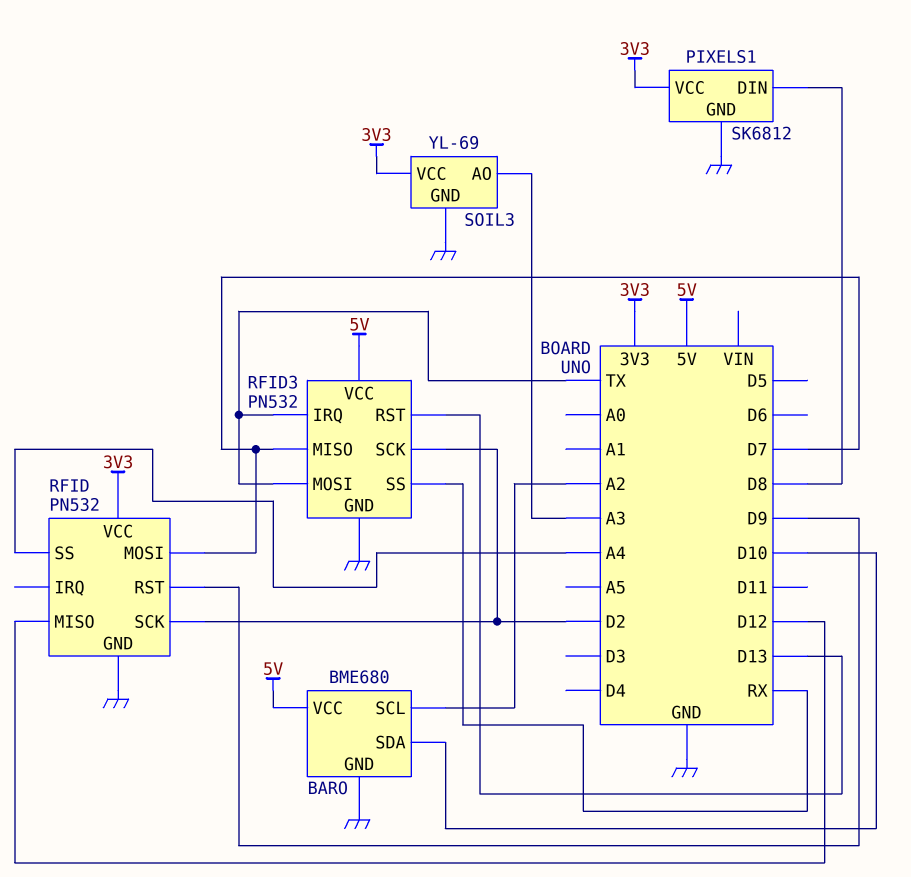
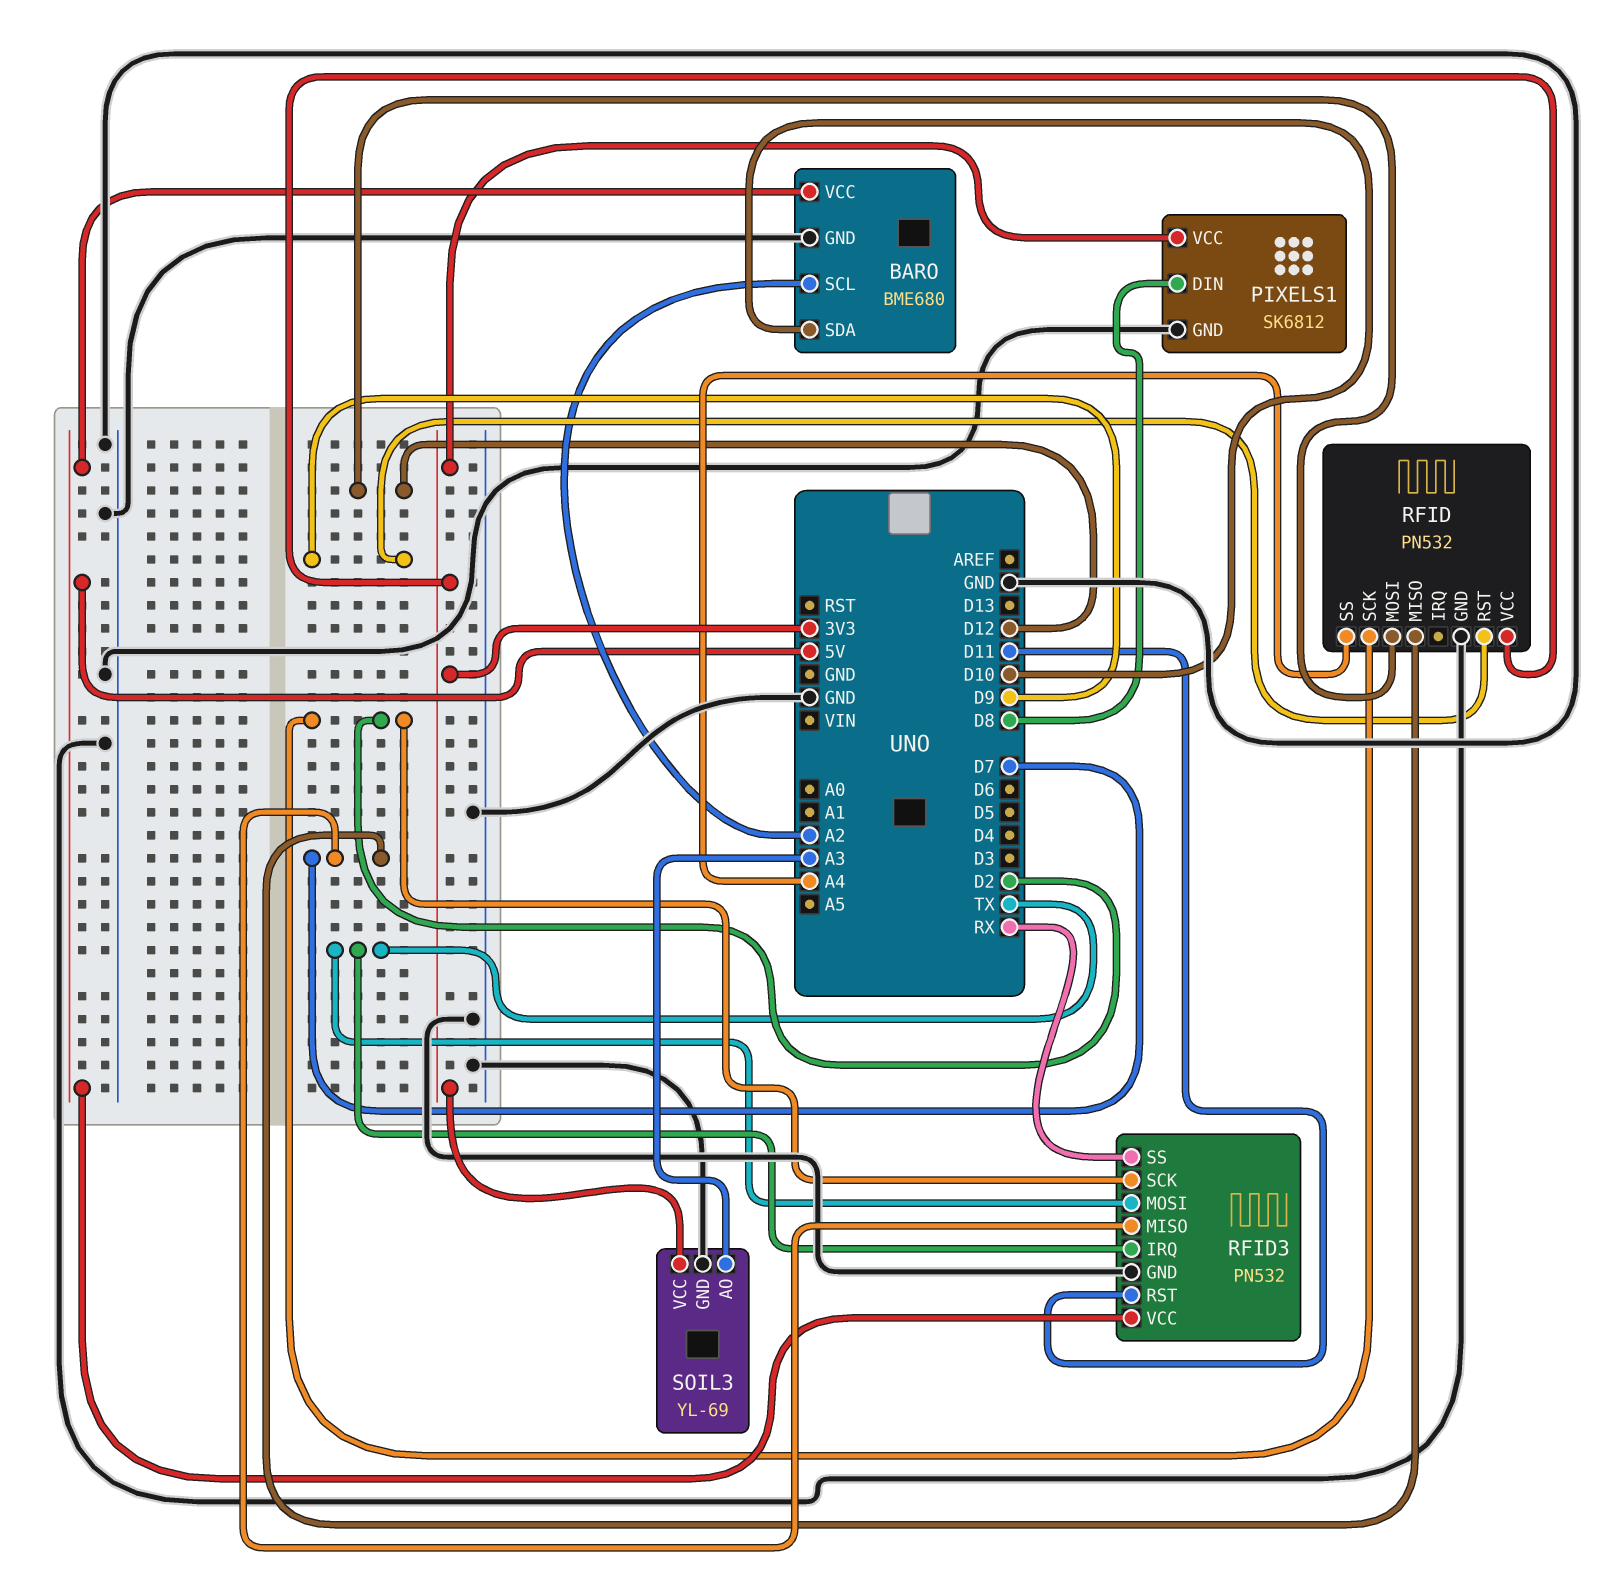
RFID pin MISO: D12 -> D7
RFID pin MOSI: D7 -> D12
RFID3 pin RST: D13 -> D11

